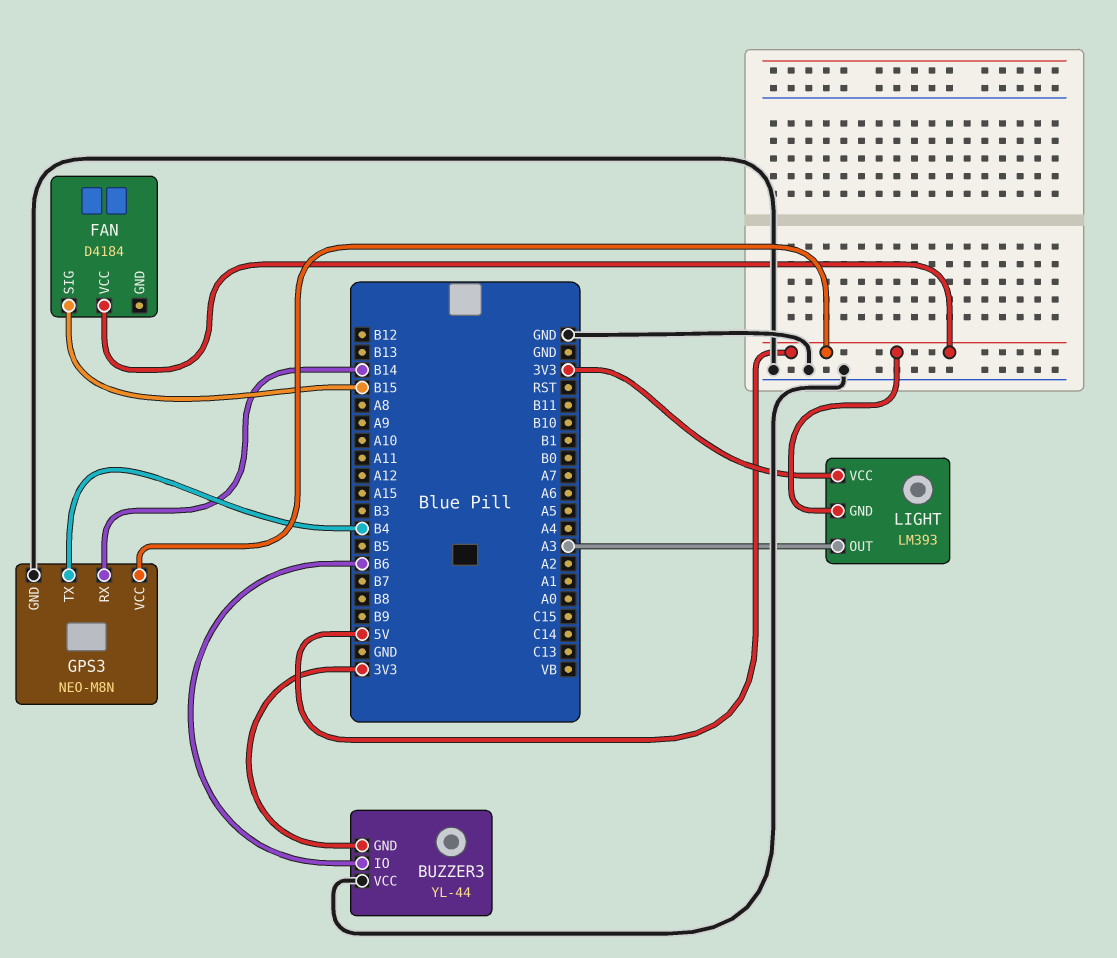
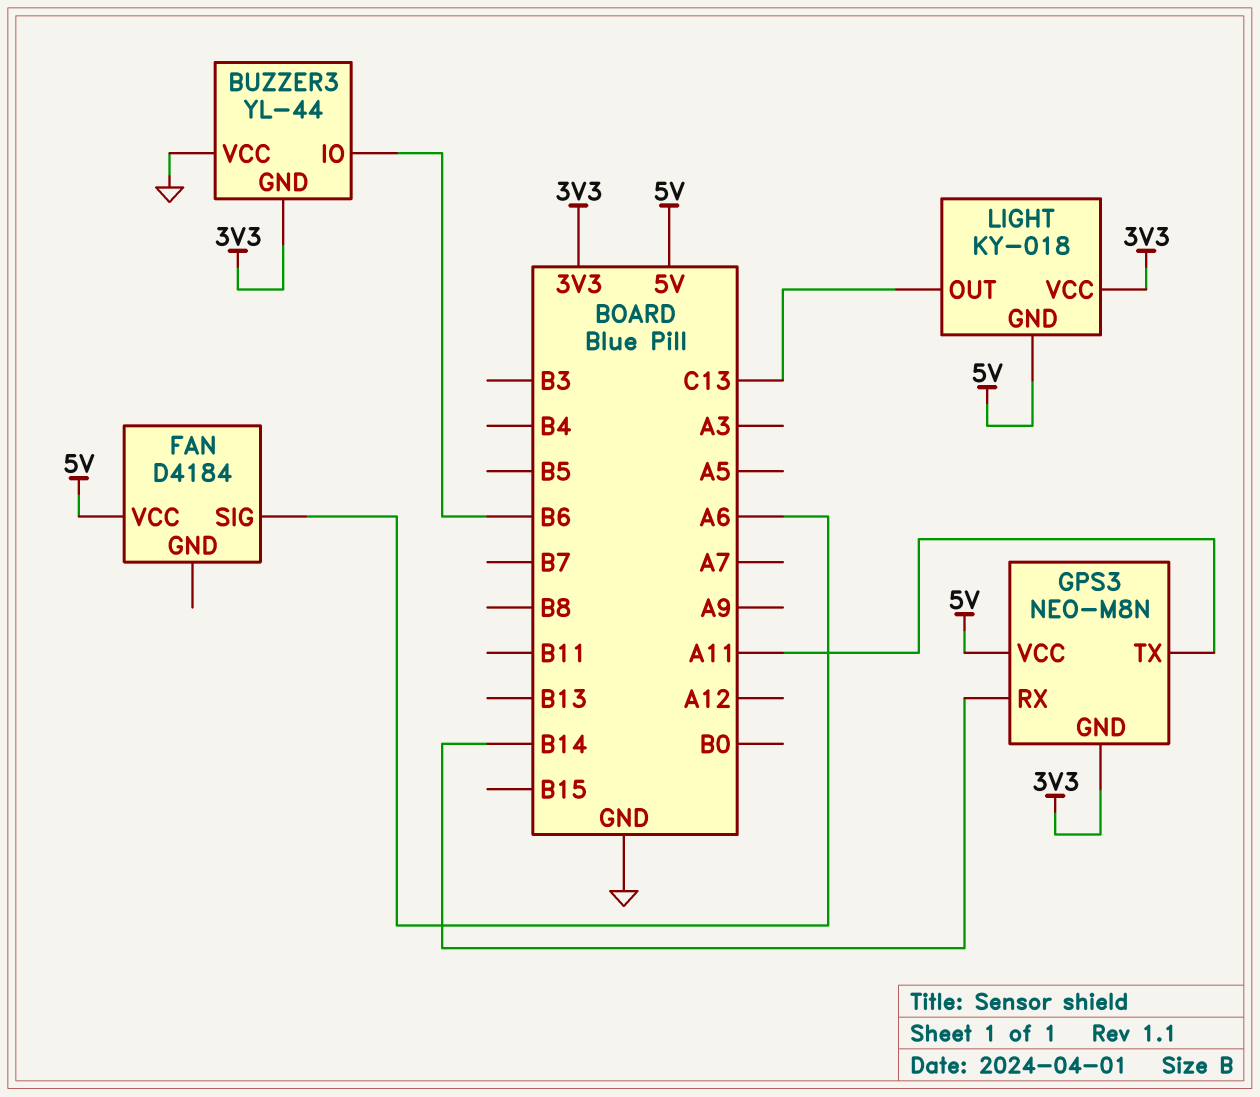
FAN pin SIG: B15 -> A6
GPS3 pin GND: GND -> 3V3
GPS3 pin TX: B4 -> A11
LIGHT: LM393 -> KY-018
LIGHT pin OUT: A3 -> C13

